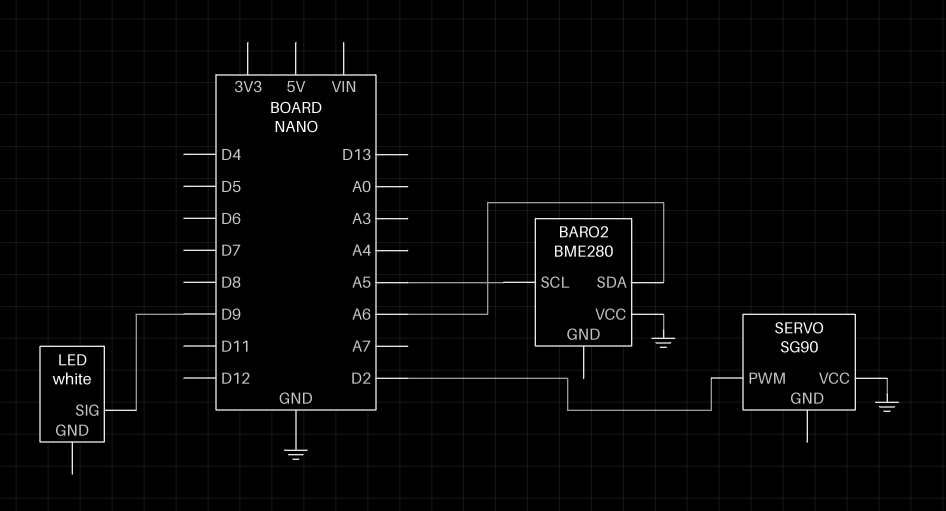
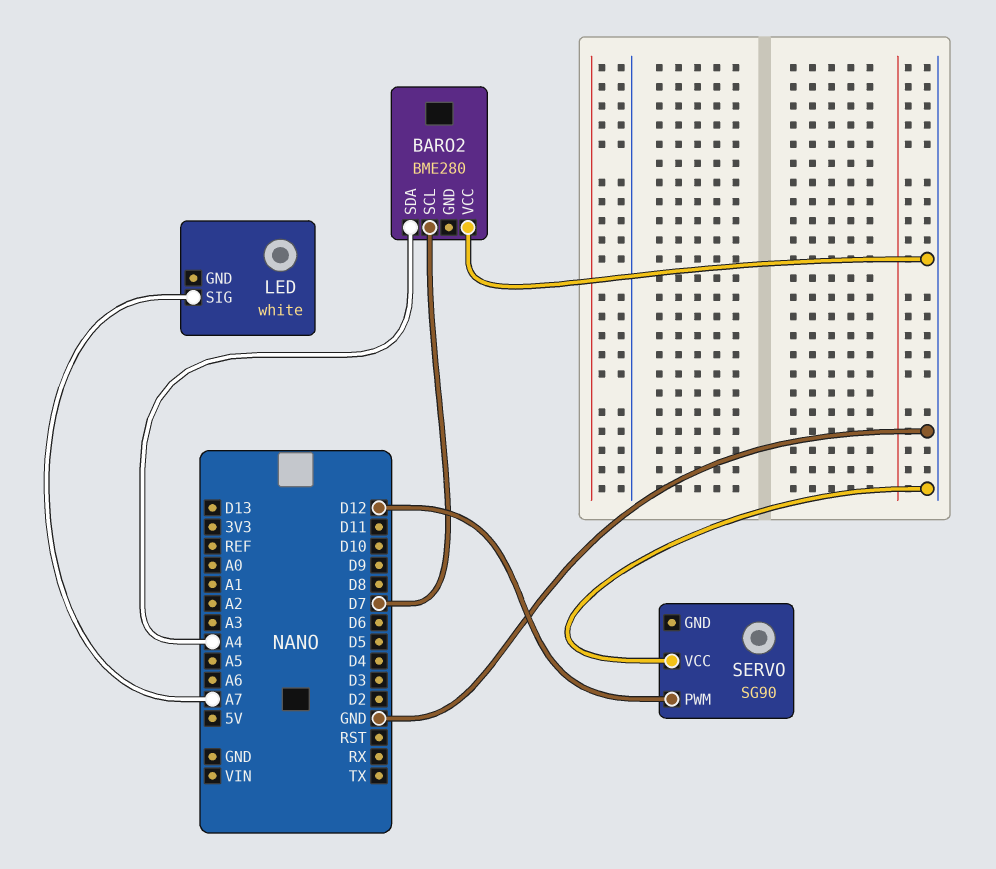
BARO2 pin SCL: A5 -> D7
BARO2 pin SDA: A6 -> A4
LED pin SIG: D9 -> A7
SERVO pin PWM: D2 -> D12

